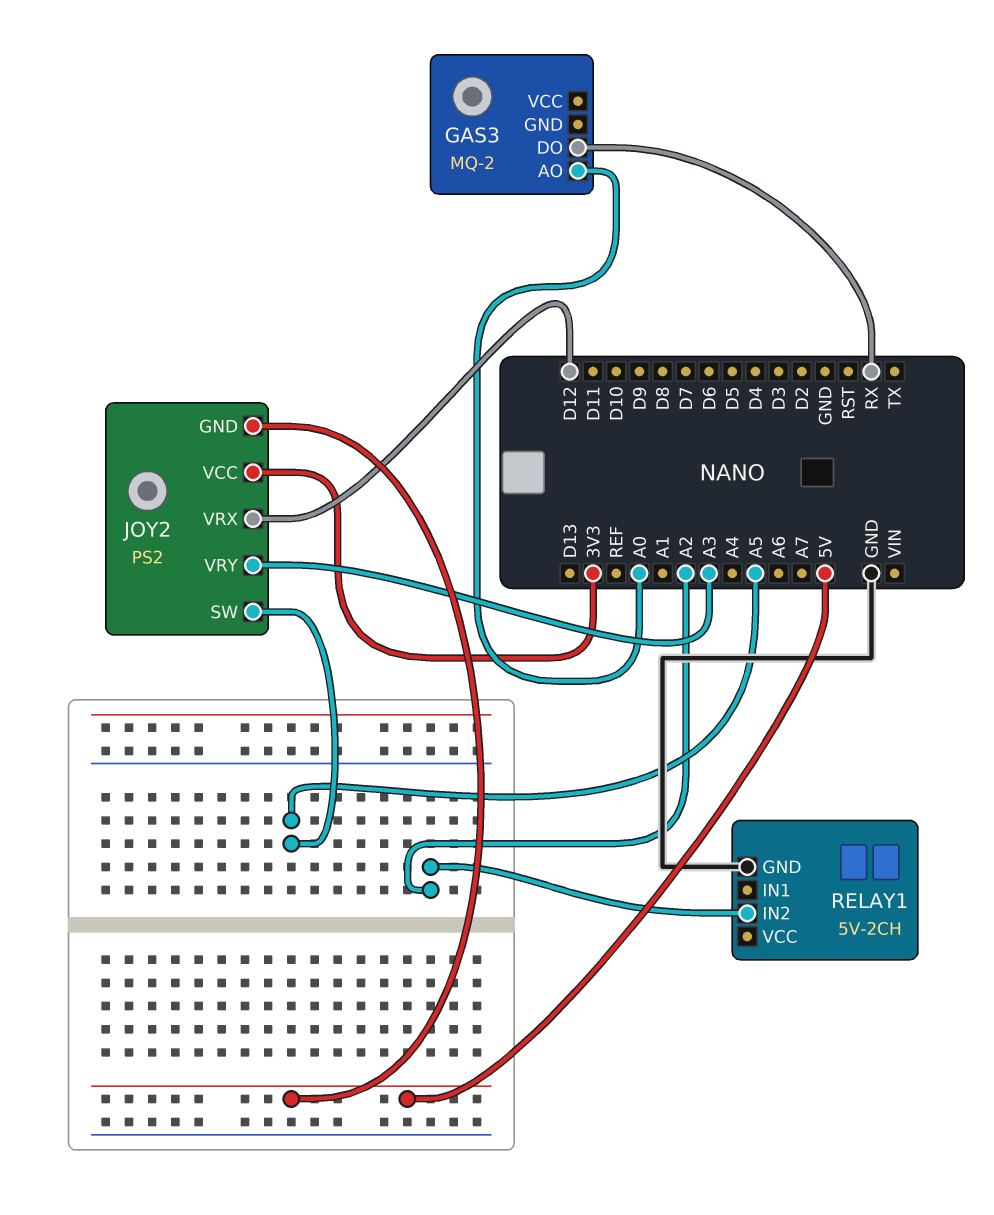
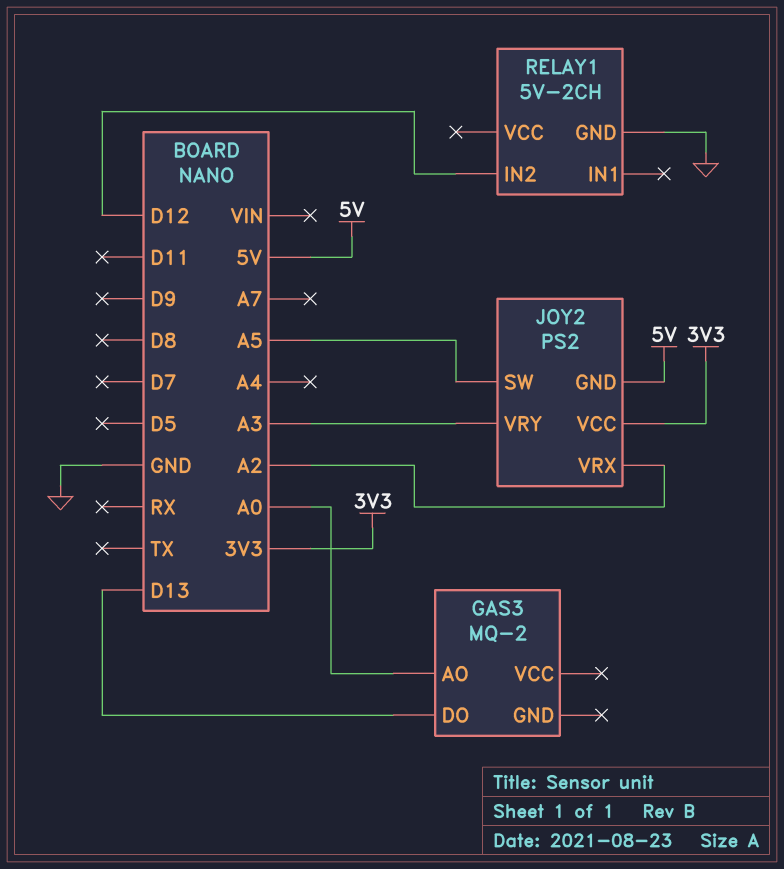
GAS3 pin DO: RX -> D13
JOY2 pin VRX: D12 -> A2
RELAY1 pin IN2: A2 -> D12

